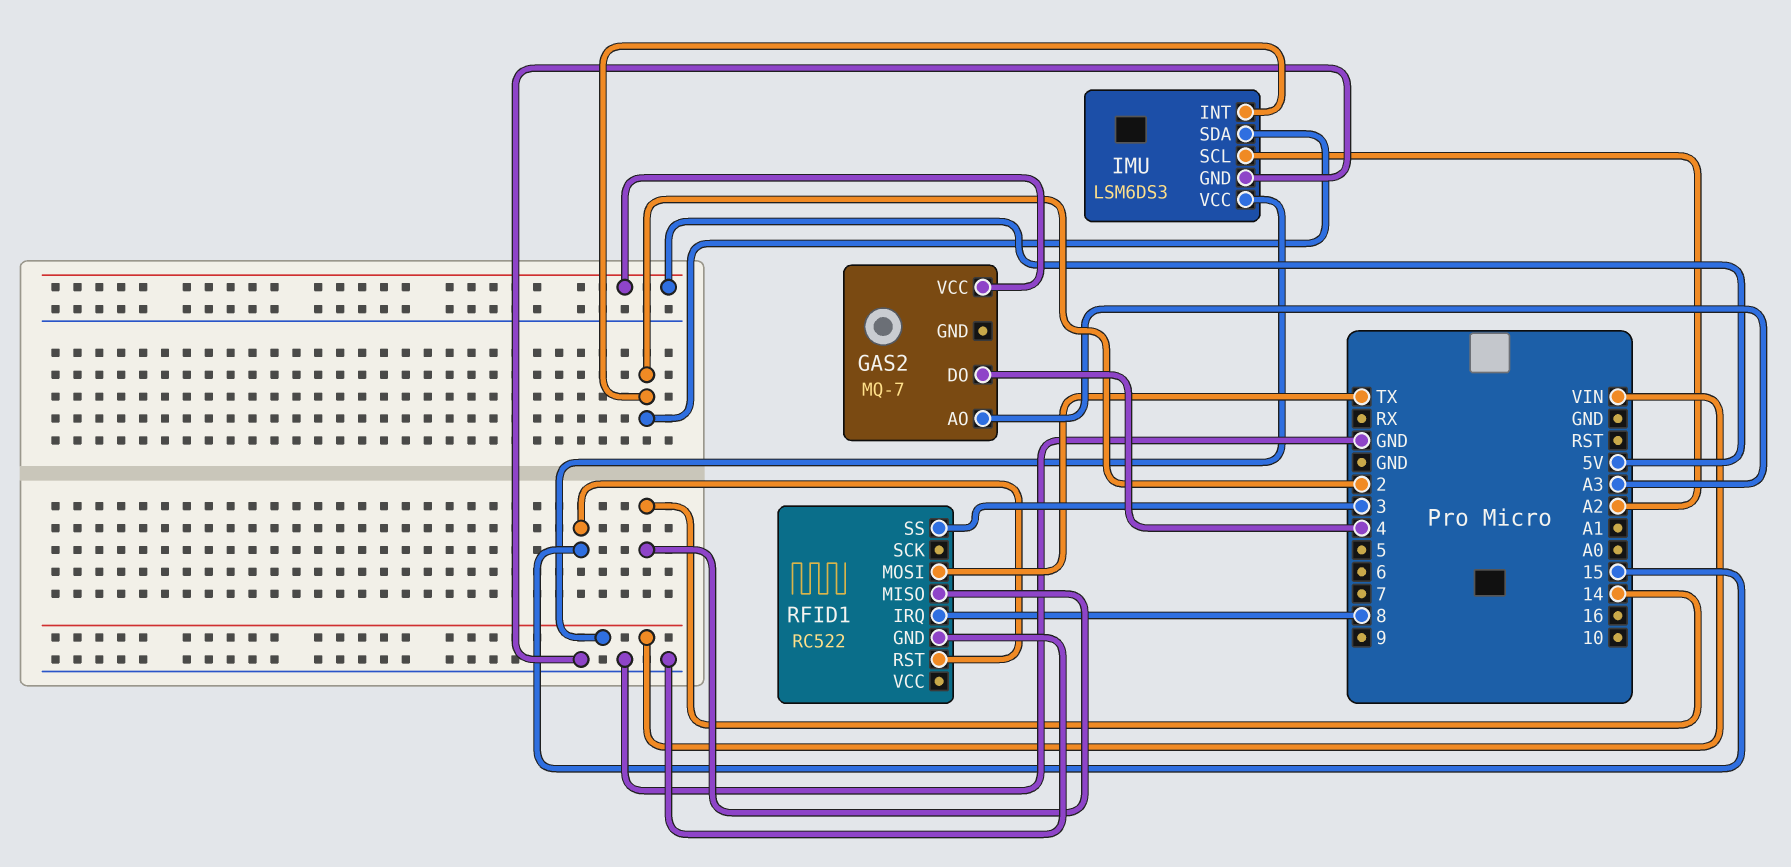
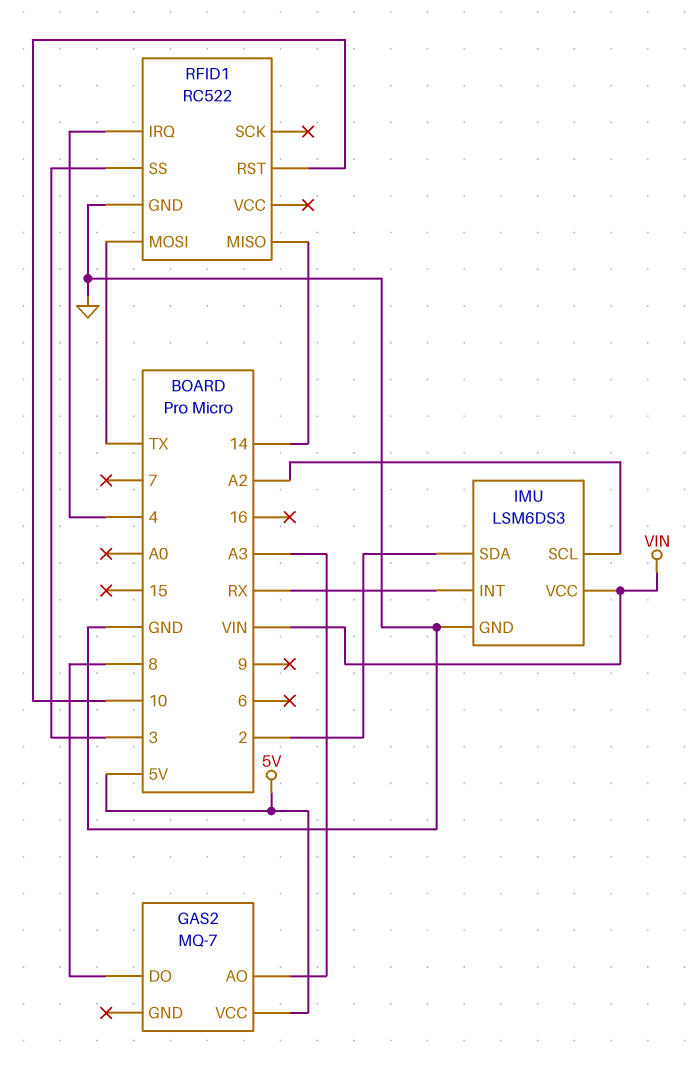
GAS2 pin DO: 4 -> 8
IMU pin INT: 2 -> RX
RFID1 pin IRQ: 8 -> 4
RFID1 pin RST: 15 -> 10

